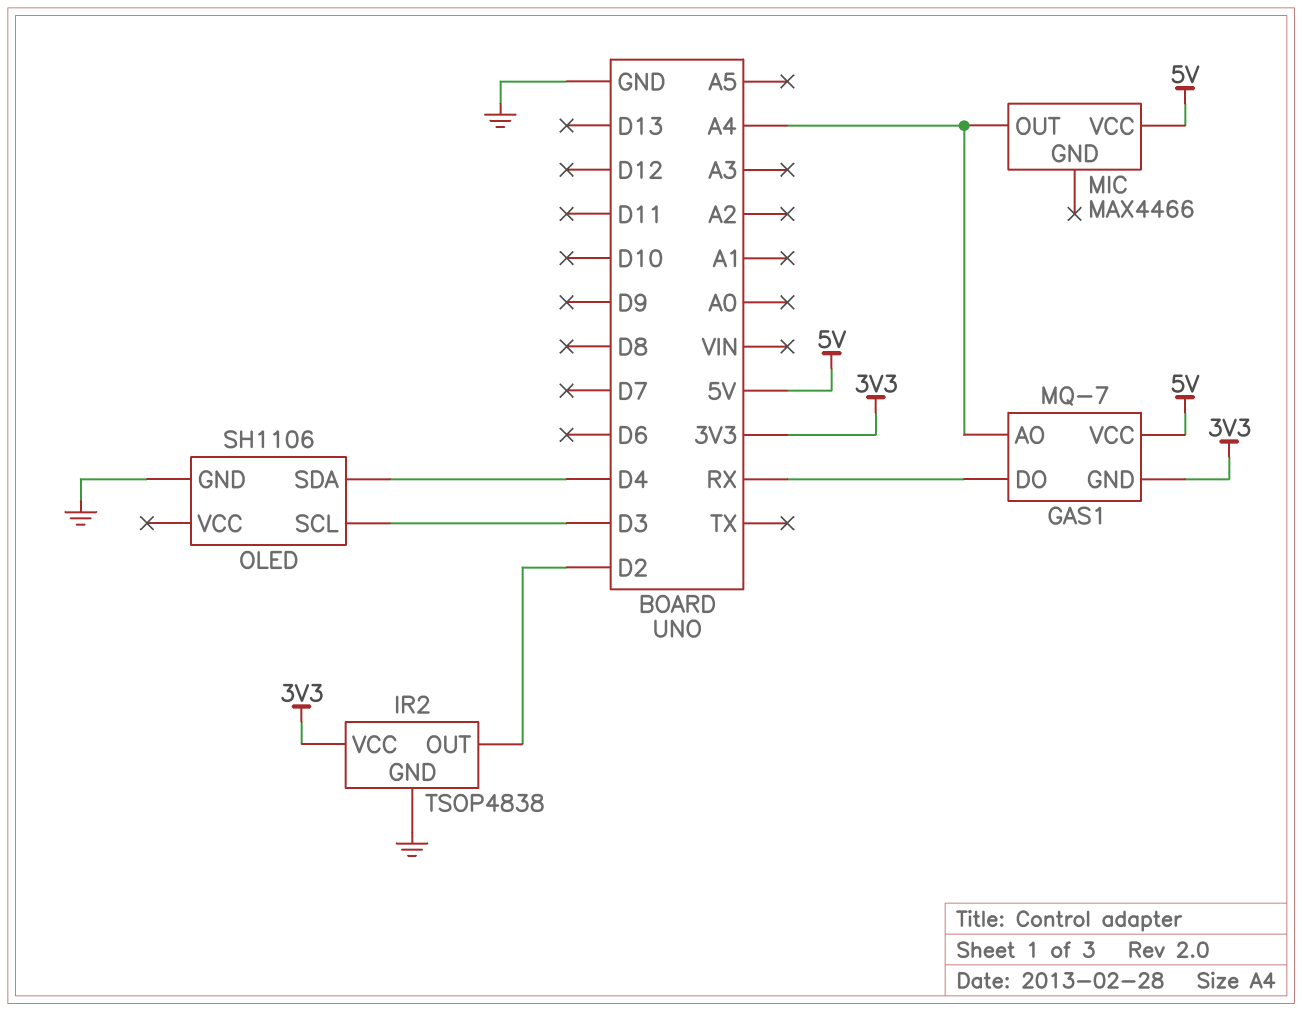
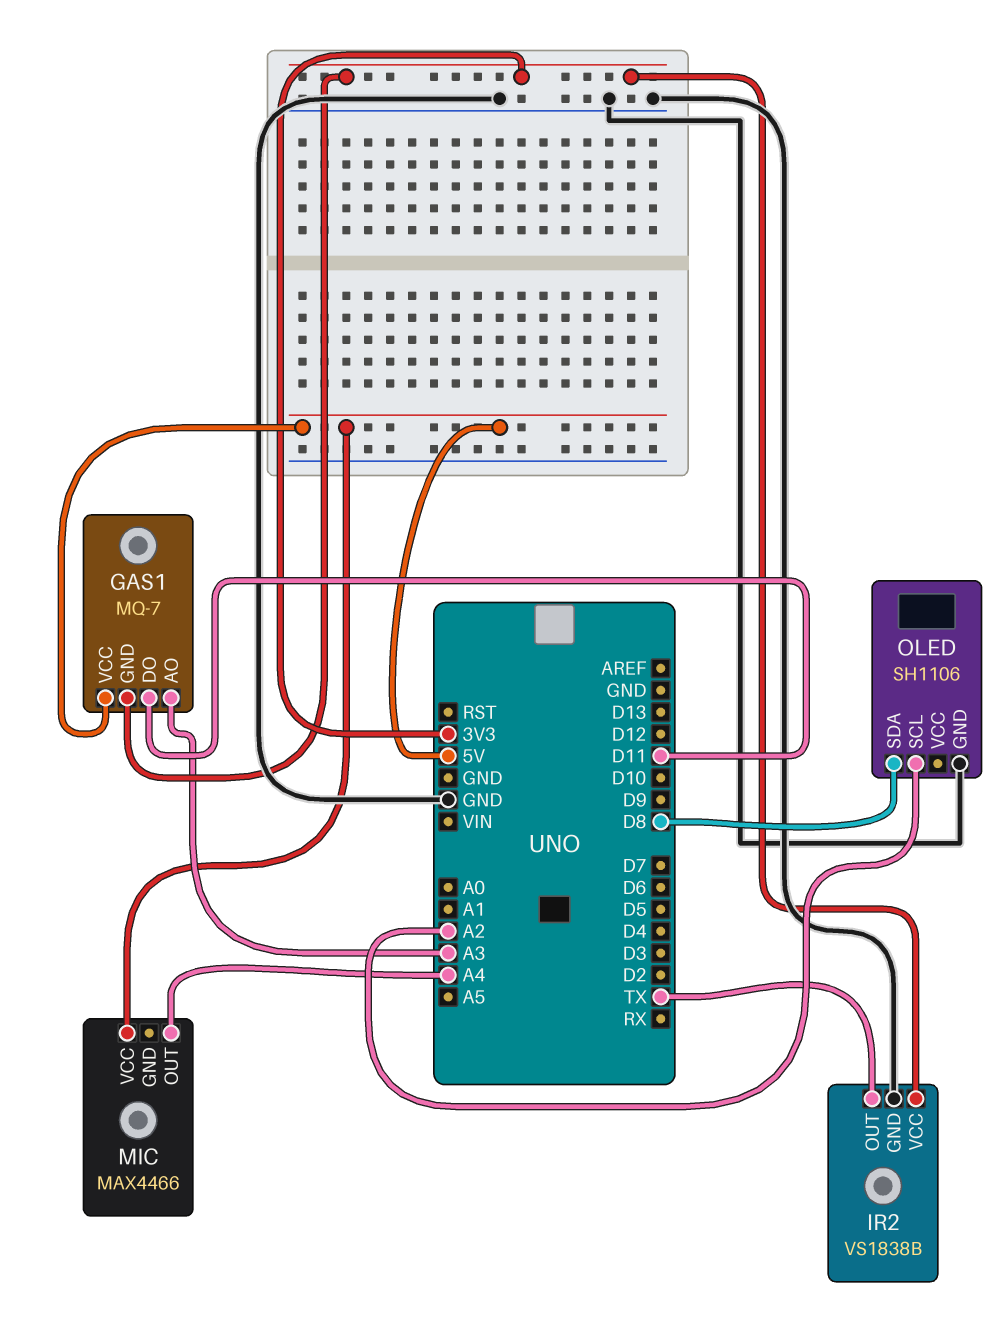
GAS1 pin AO: A4 -> A3
GAS1 pin DO: RX -> D11
IR2: TSOP4838 -> VS1838B
IR2 pin OUT: D2 -> TX
OLED pin SCL: D3 -> A2
OLED pin SDA: D4 -> D8

